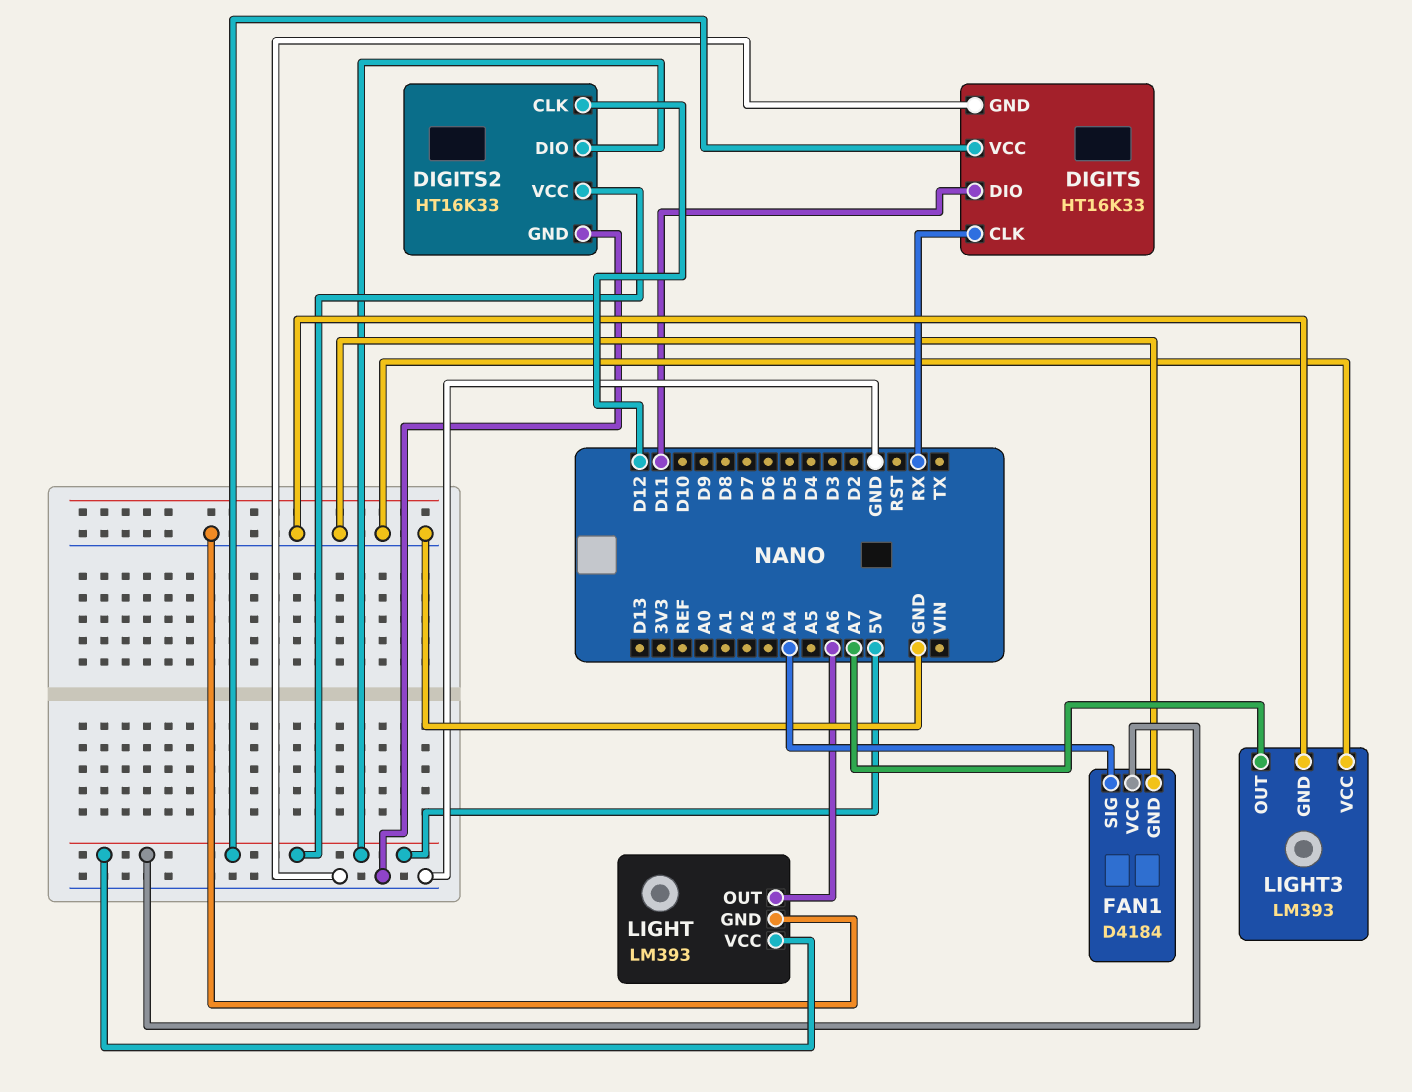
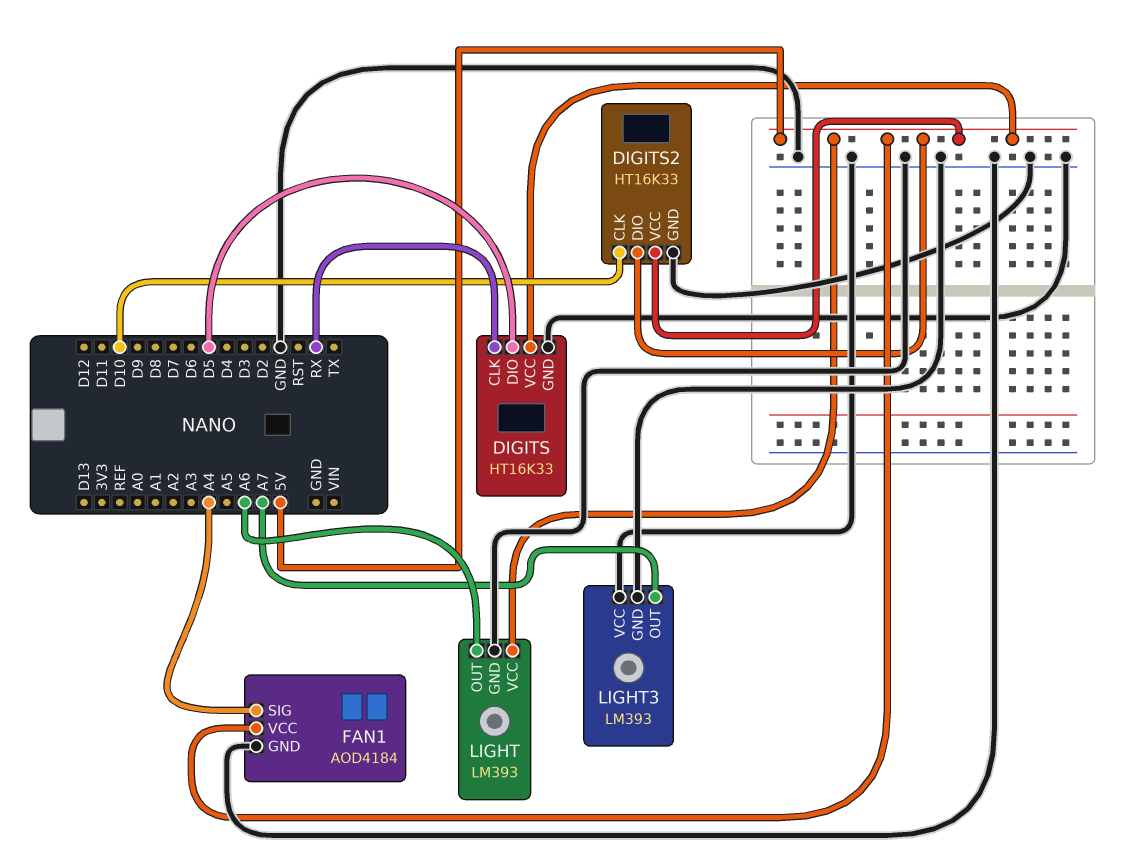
DIGITS pin DIO: D11 -> D5
DIGITS2 pin CLK: D12 -> D10
FAN1: D4184 -> AOD4184

